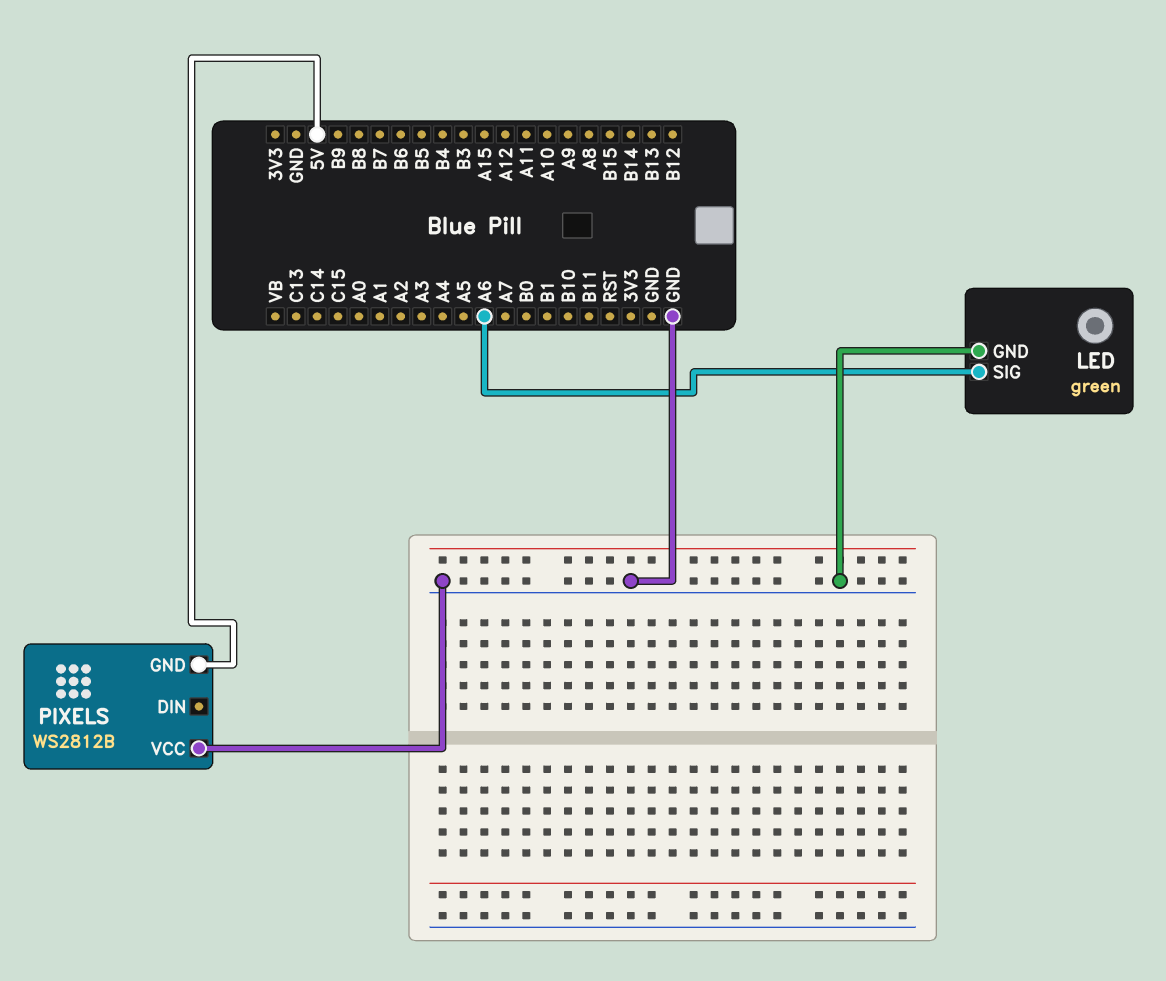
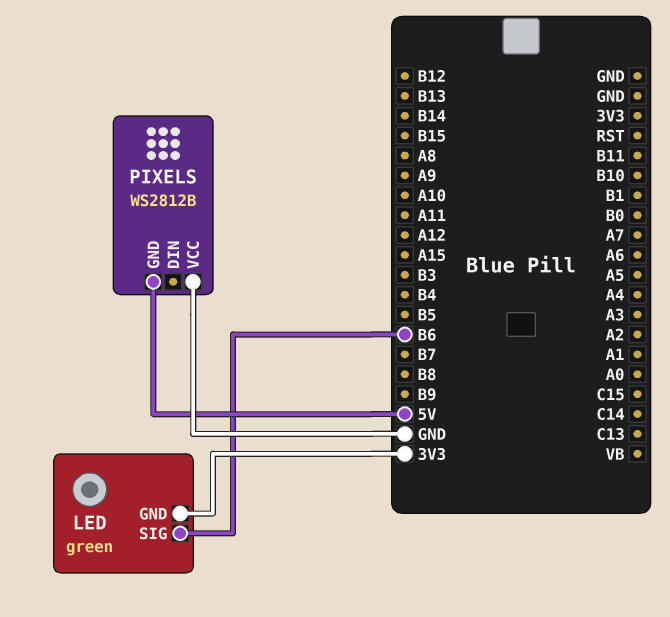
LED pin GND: GND -> 3V3
LED pin SIG: A6 -> B6

